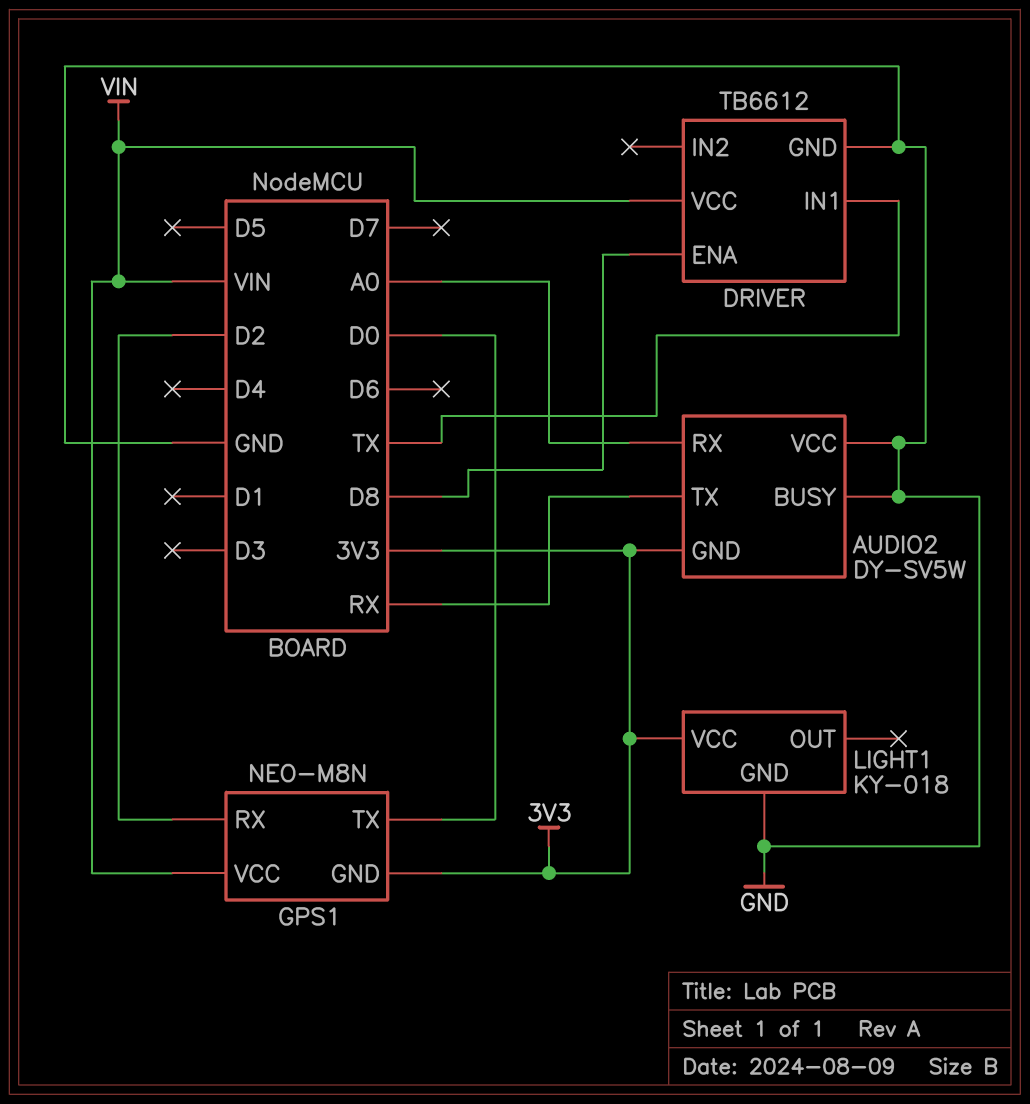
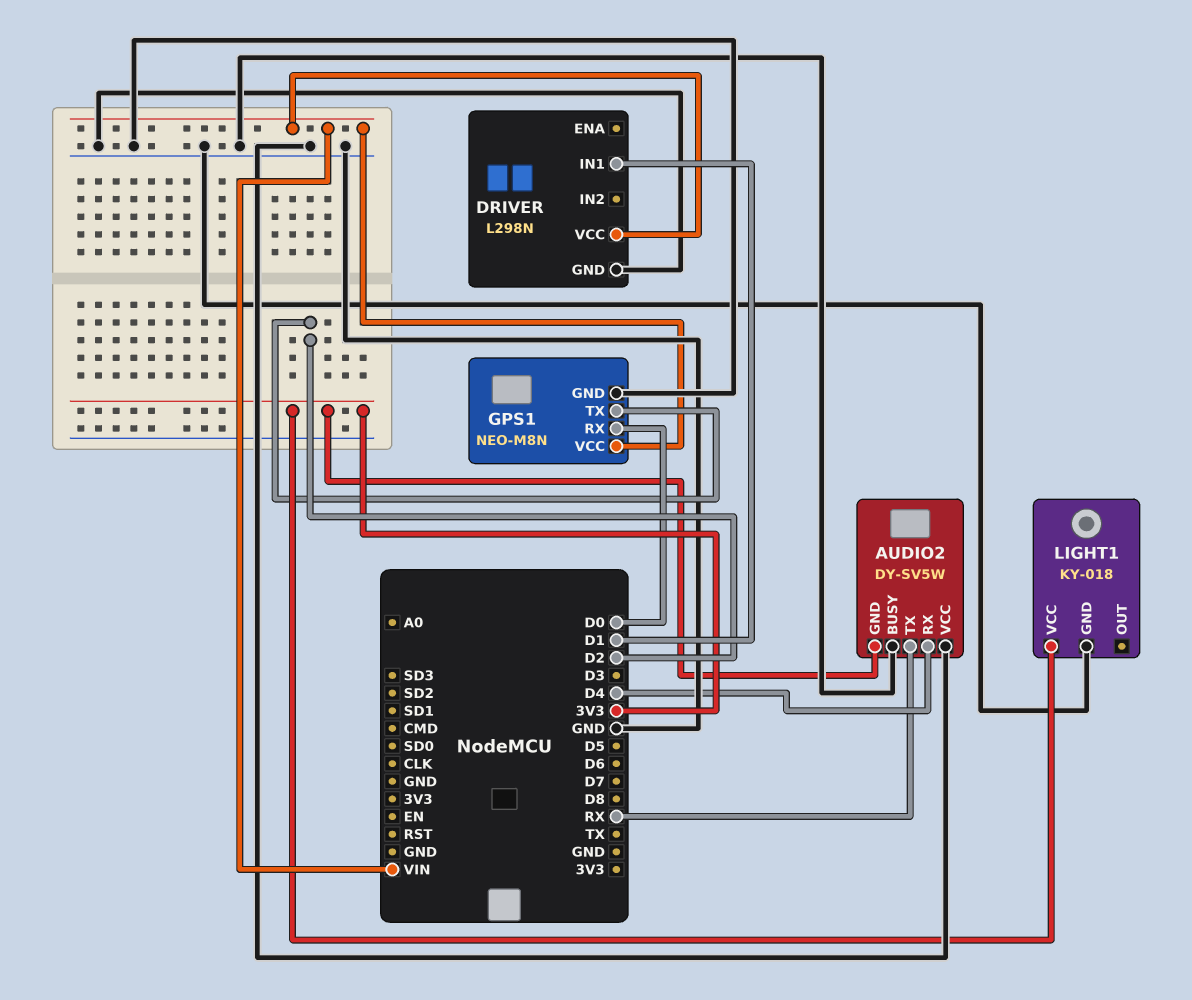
AUDIO2 pin RX: A0 -> D4
DRIVER: TB6612 -> L298N
DRIVER pin ENA: D8 -> none
DRIVER pin IN1: TX -> D1
GPS1 pin GND: 3V3 -> GND
GPS1 pin RX: D2 -> D0
GPS1 pin TX: D0 -> D2

